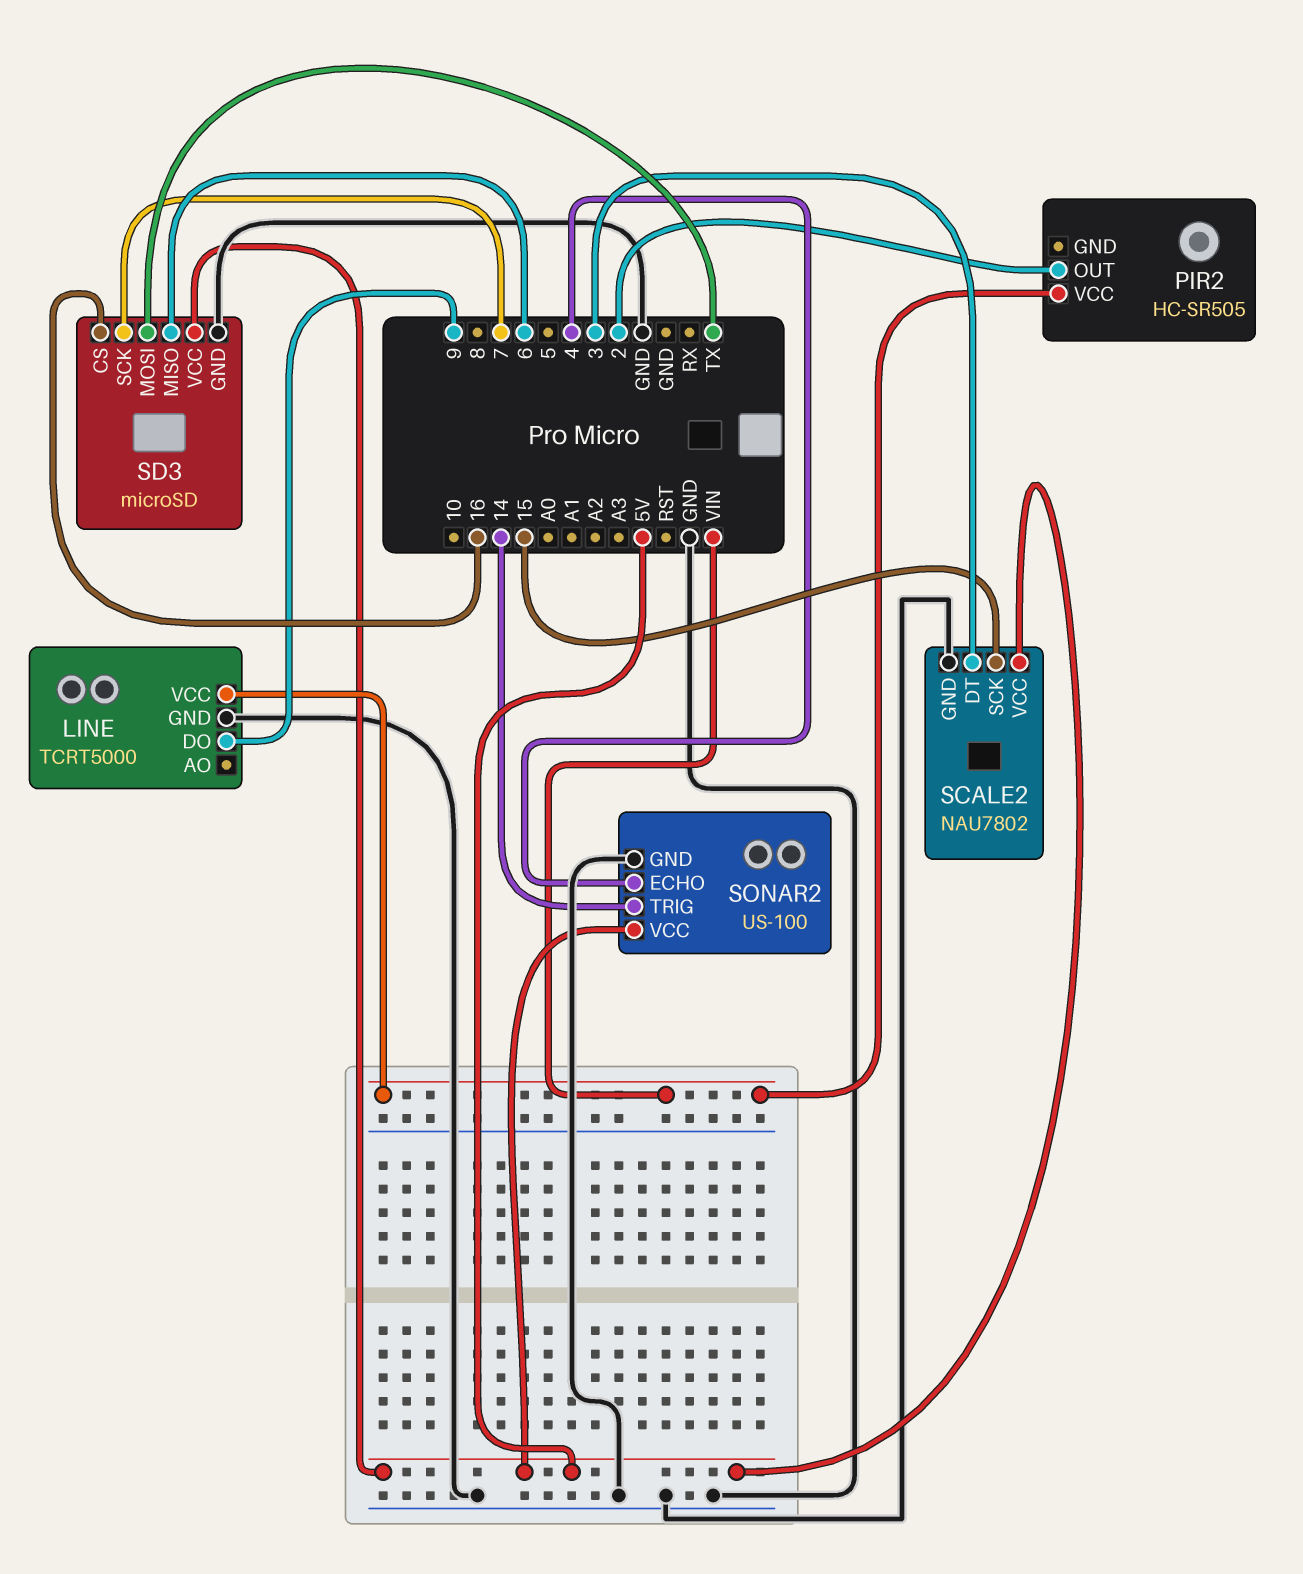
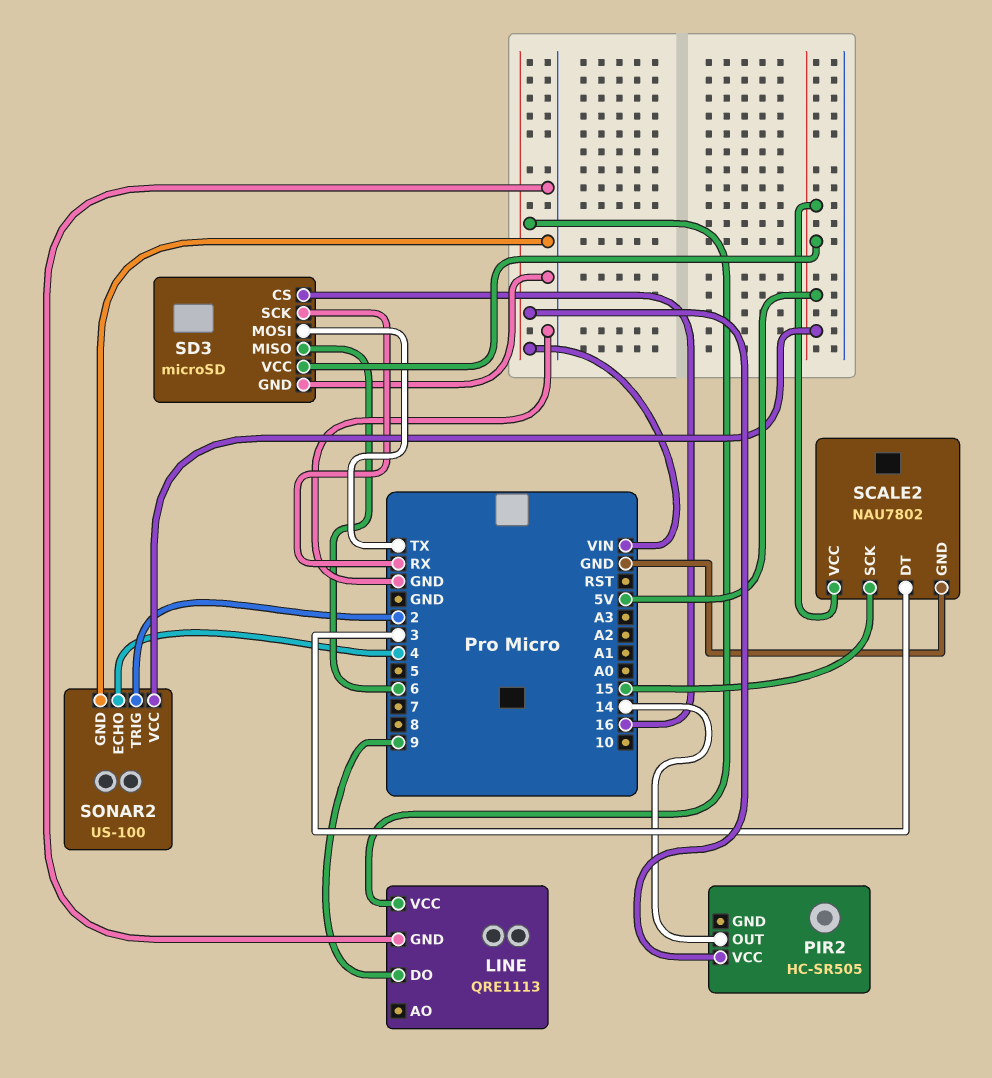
LINE: TCRT5000 -> QRE1113
PIR2 pin OUT: 2 -> 14
SD3 pin SCK: 7 -> RX
SONAR2 pin TRIG: 14 -> 2

